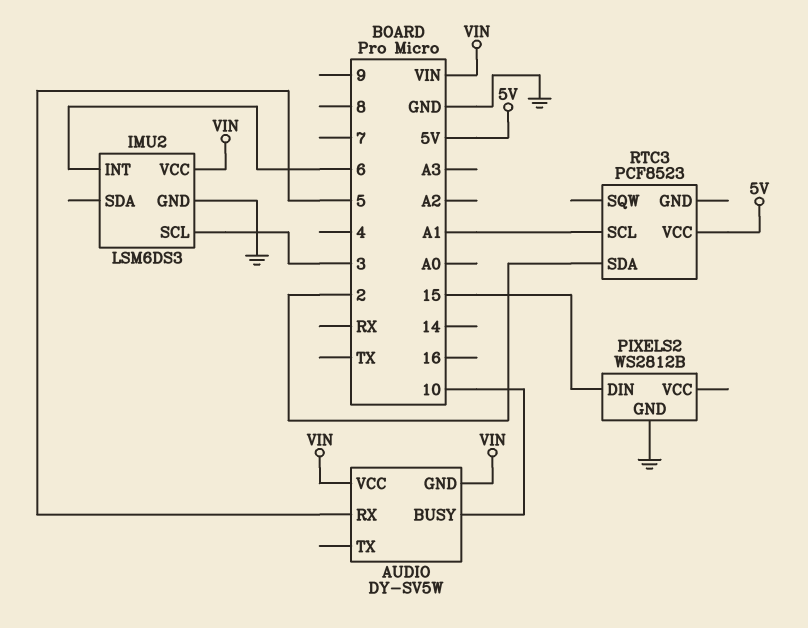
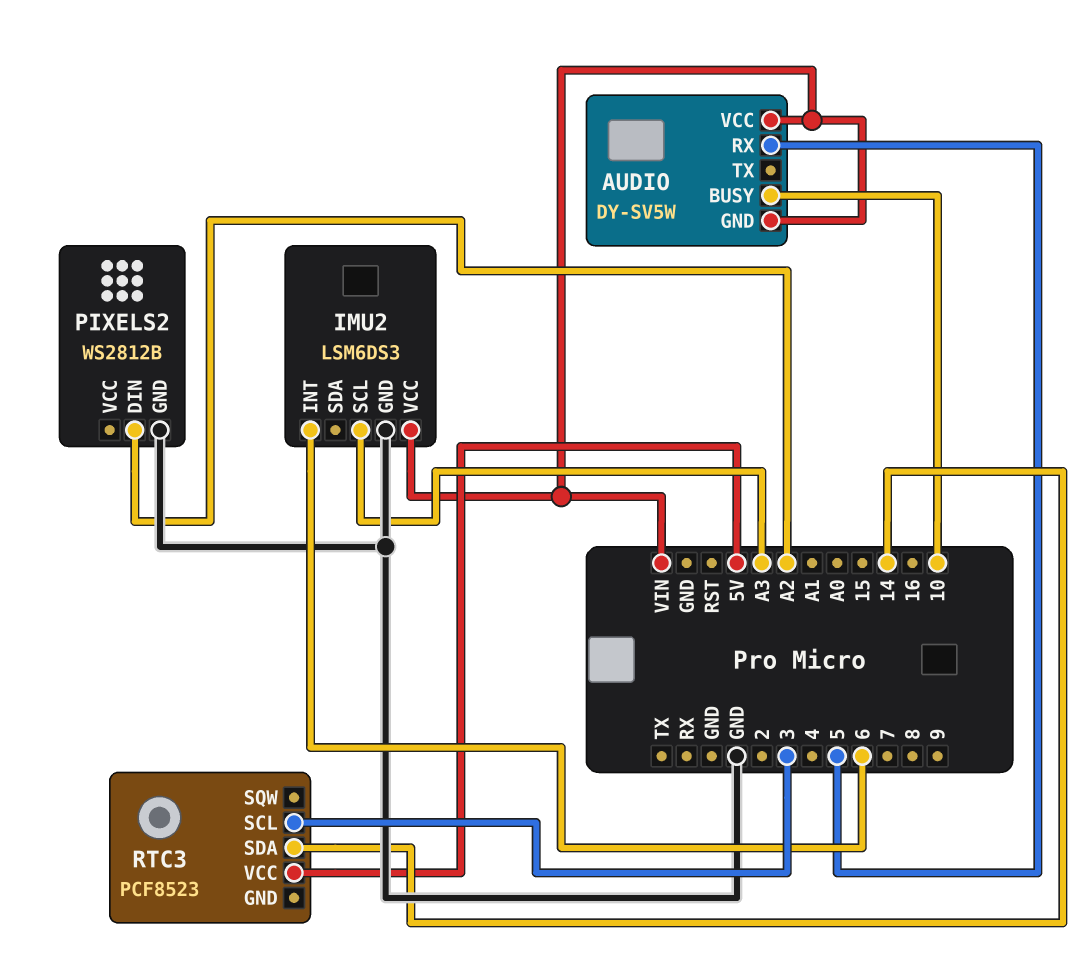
IMU2 pin SCL: 3 -> A3
PIXELS2 pin DIN: 15 -> A2
RTC3 pin SCL: A1 -> 3
RTC3 pin SDA: 2 -> 14

